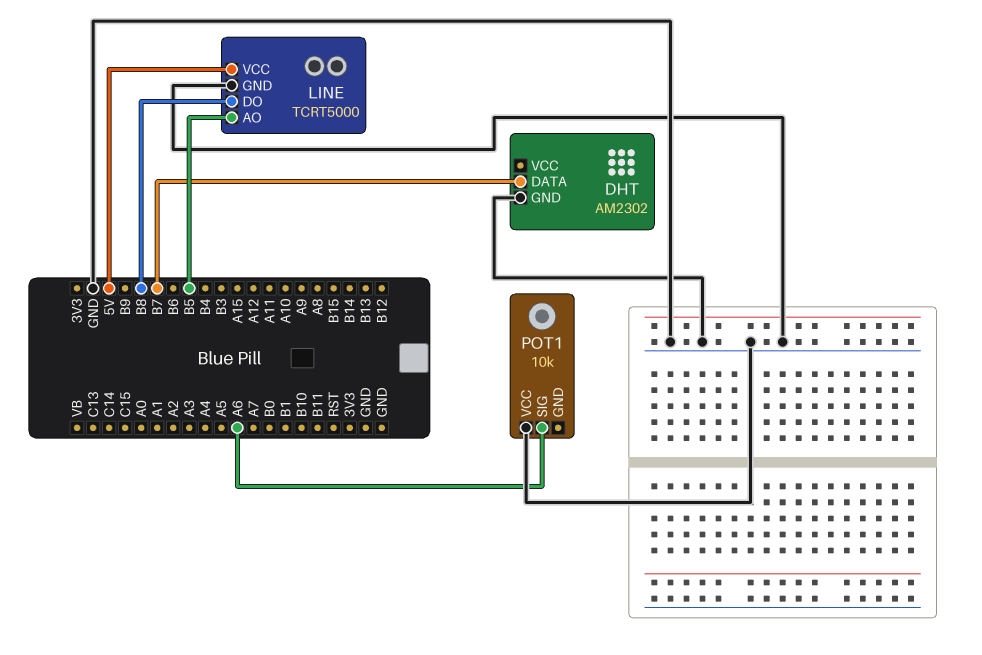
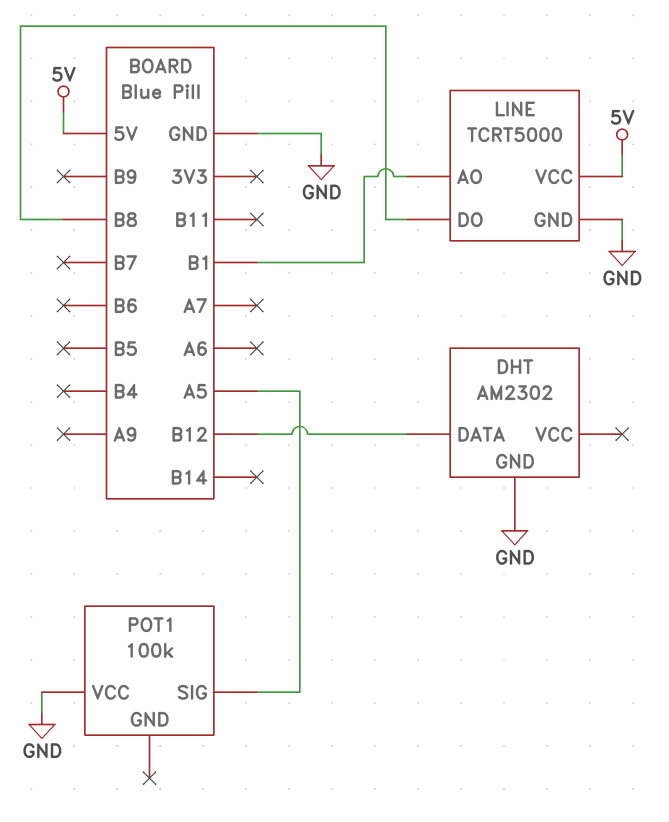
DHT pin DATA: B7 -> B12
LINE pin AO: B5 -> B1
POT1: 10k -> 100k
POT1 pin SIG: A6 -> A5

